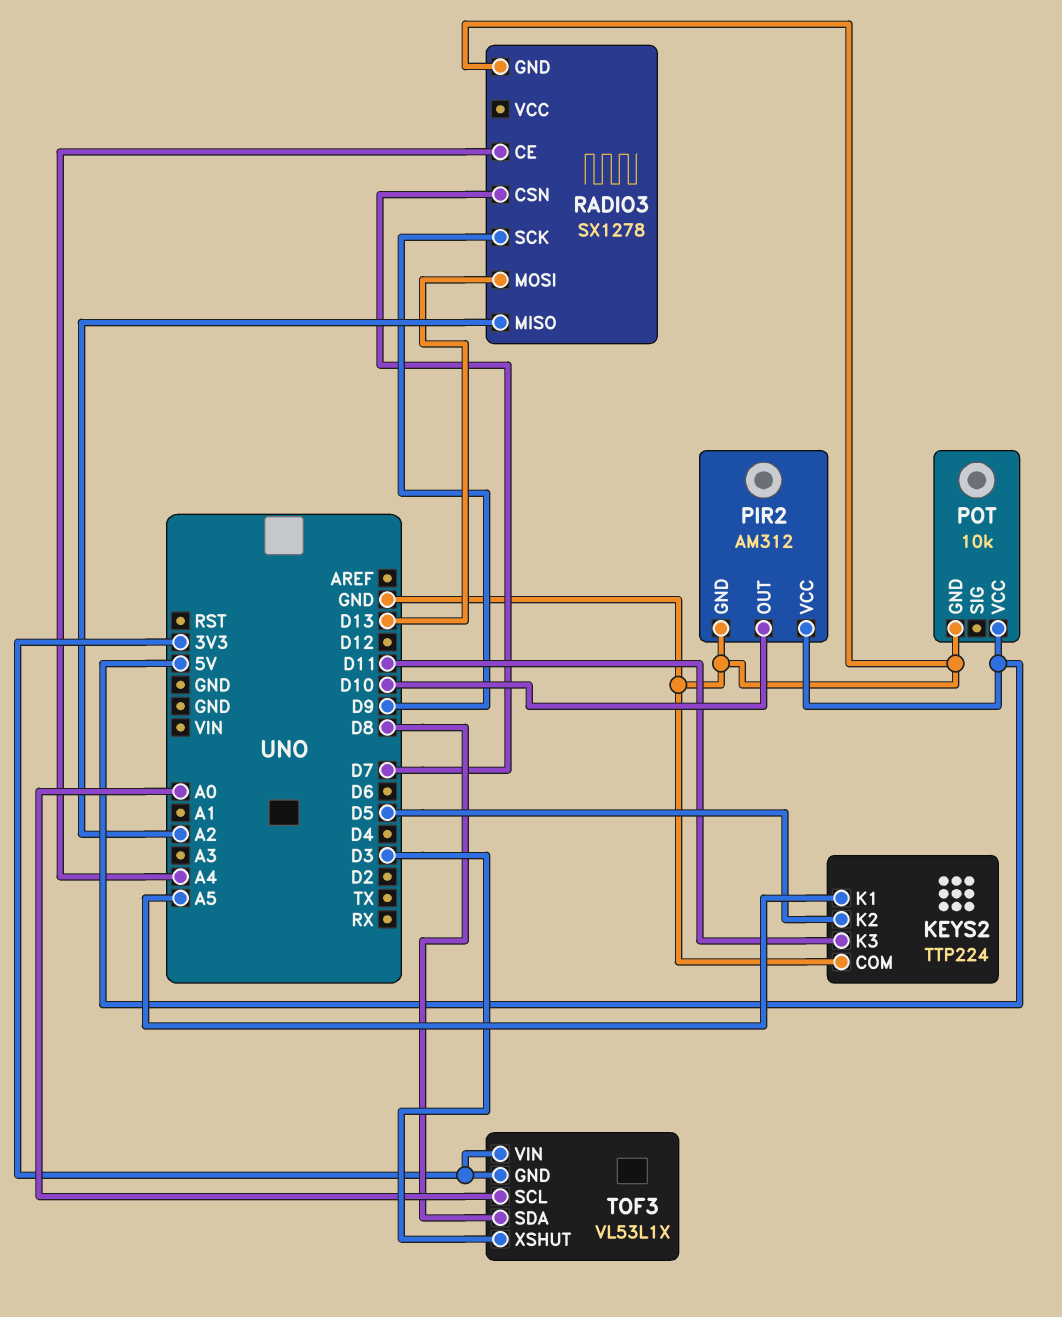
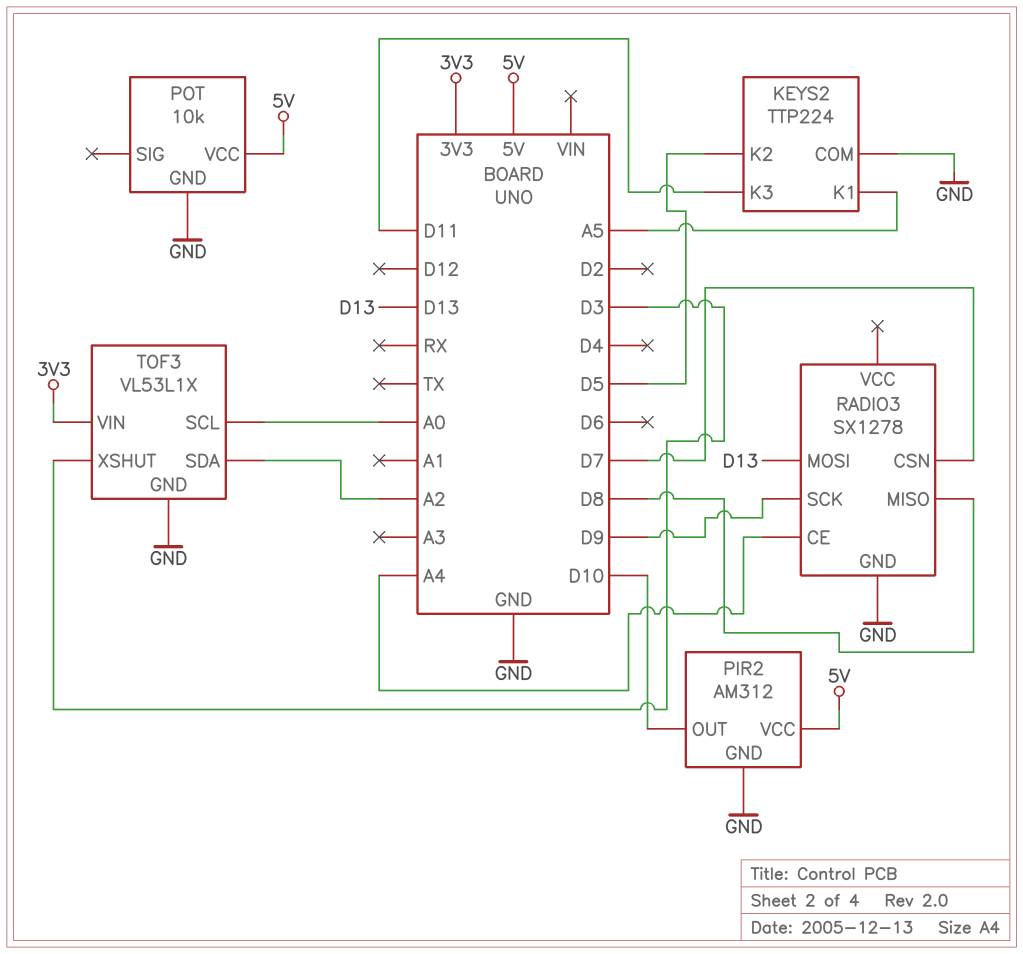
RADIO3 pin MISO: A2 -> D8
TOF3 pin GND: 3V3 -> GND
TOF3 pin SDA: D8 -> A2

